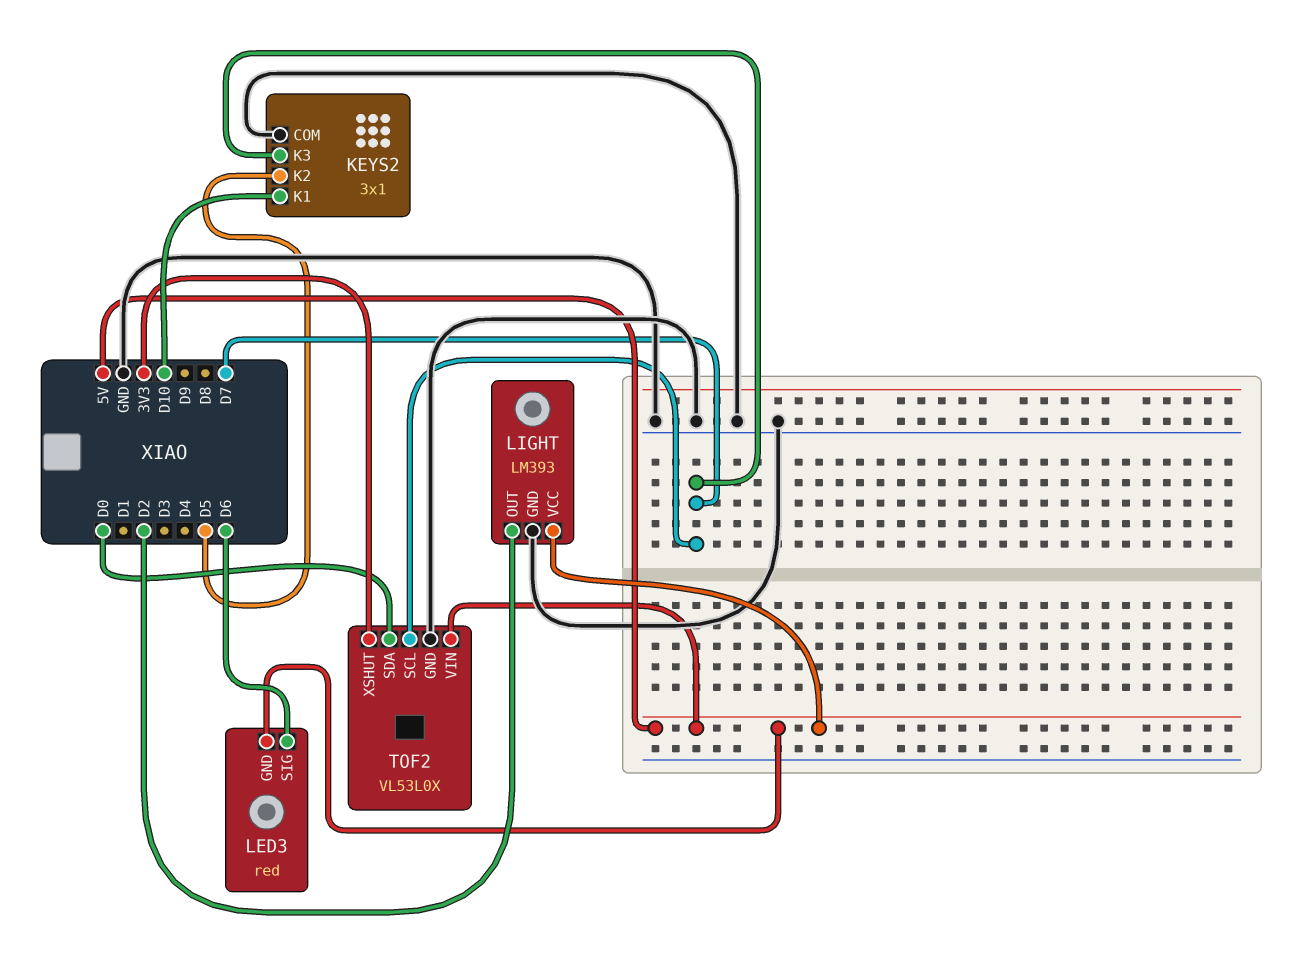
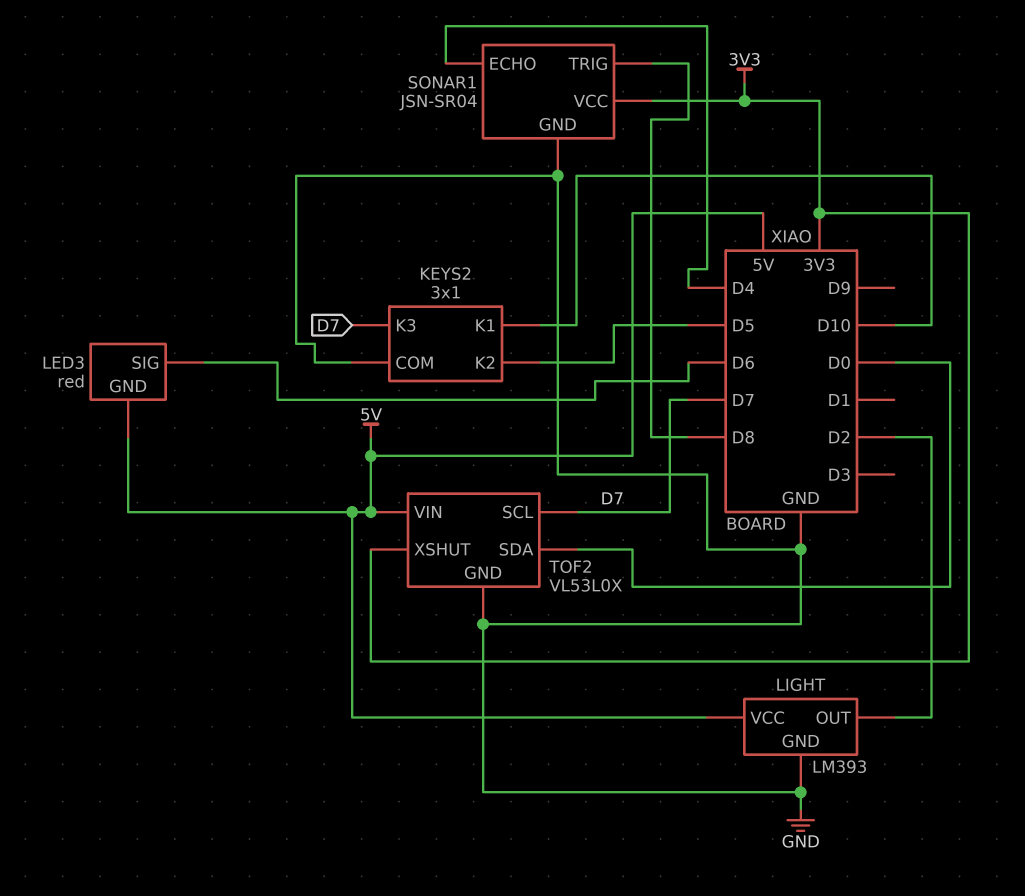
SONAR1: none -> JSN-SR04
SONAR1 pin ECHO: none -> D4
SONAR1 pin GND: none -> GND
SONAR1 pin TRIG: none -> D8
SONAR1 pin VCC: none -> 3V3

